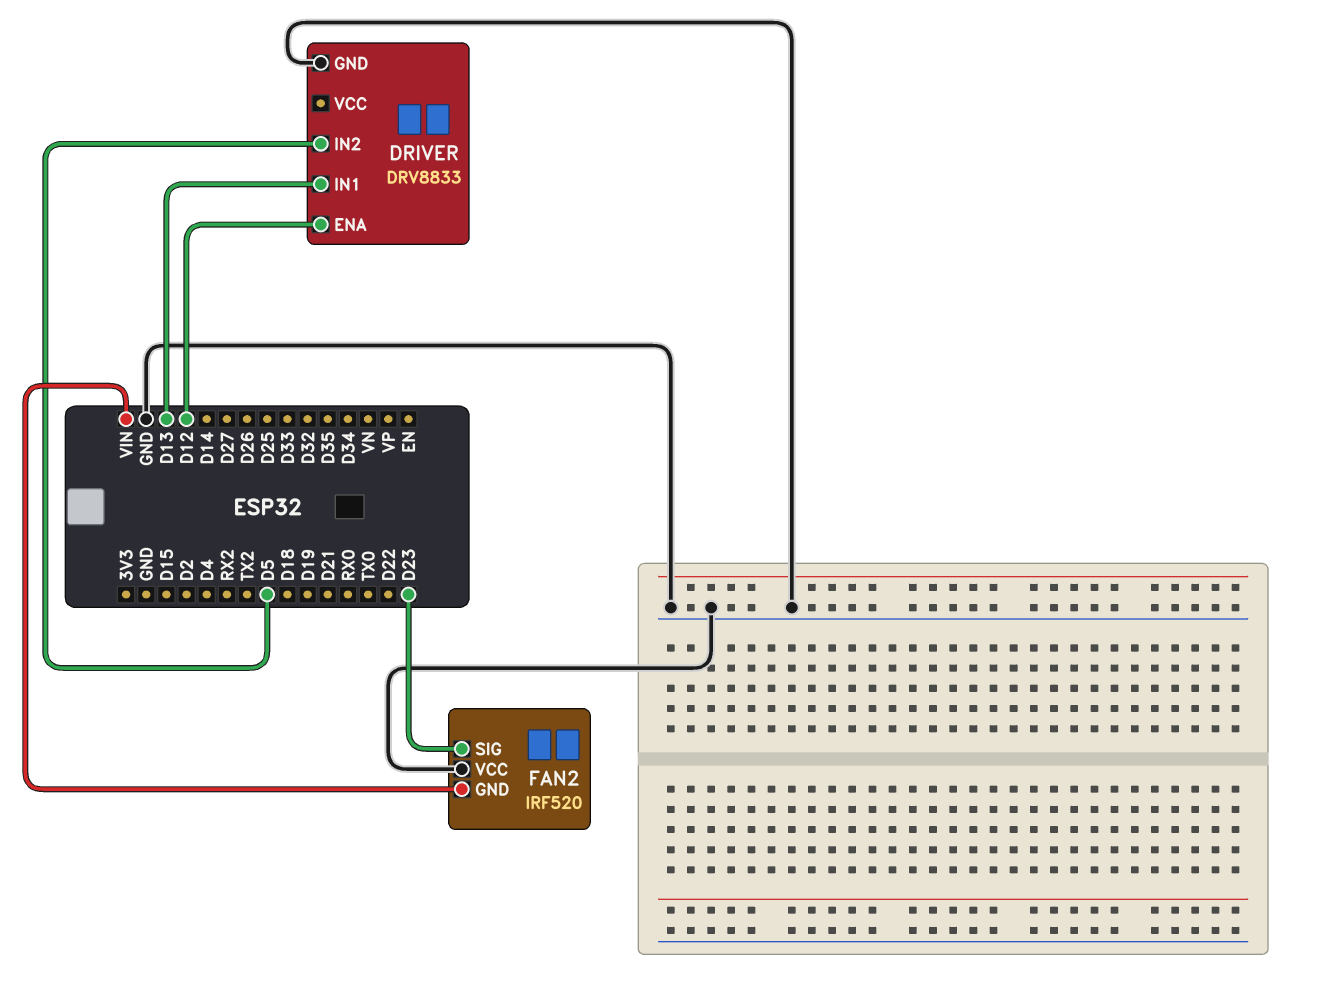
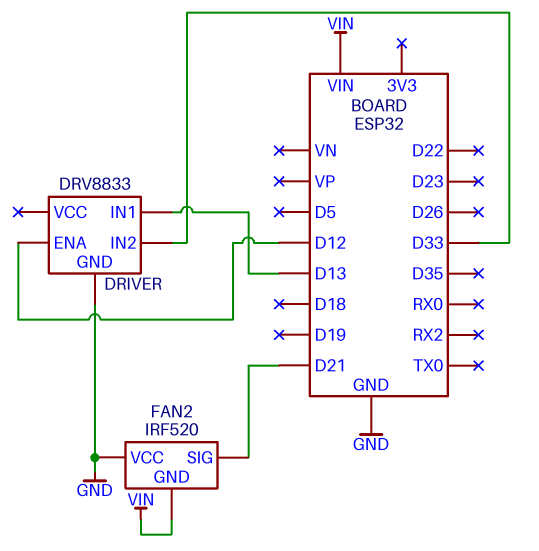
DRIVER pin IN2: D5 -> D33
FAN2 pin SIG: D23 -> D21

